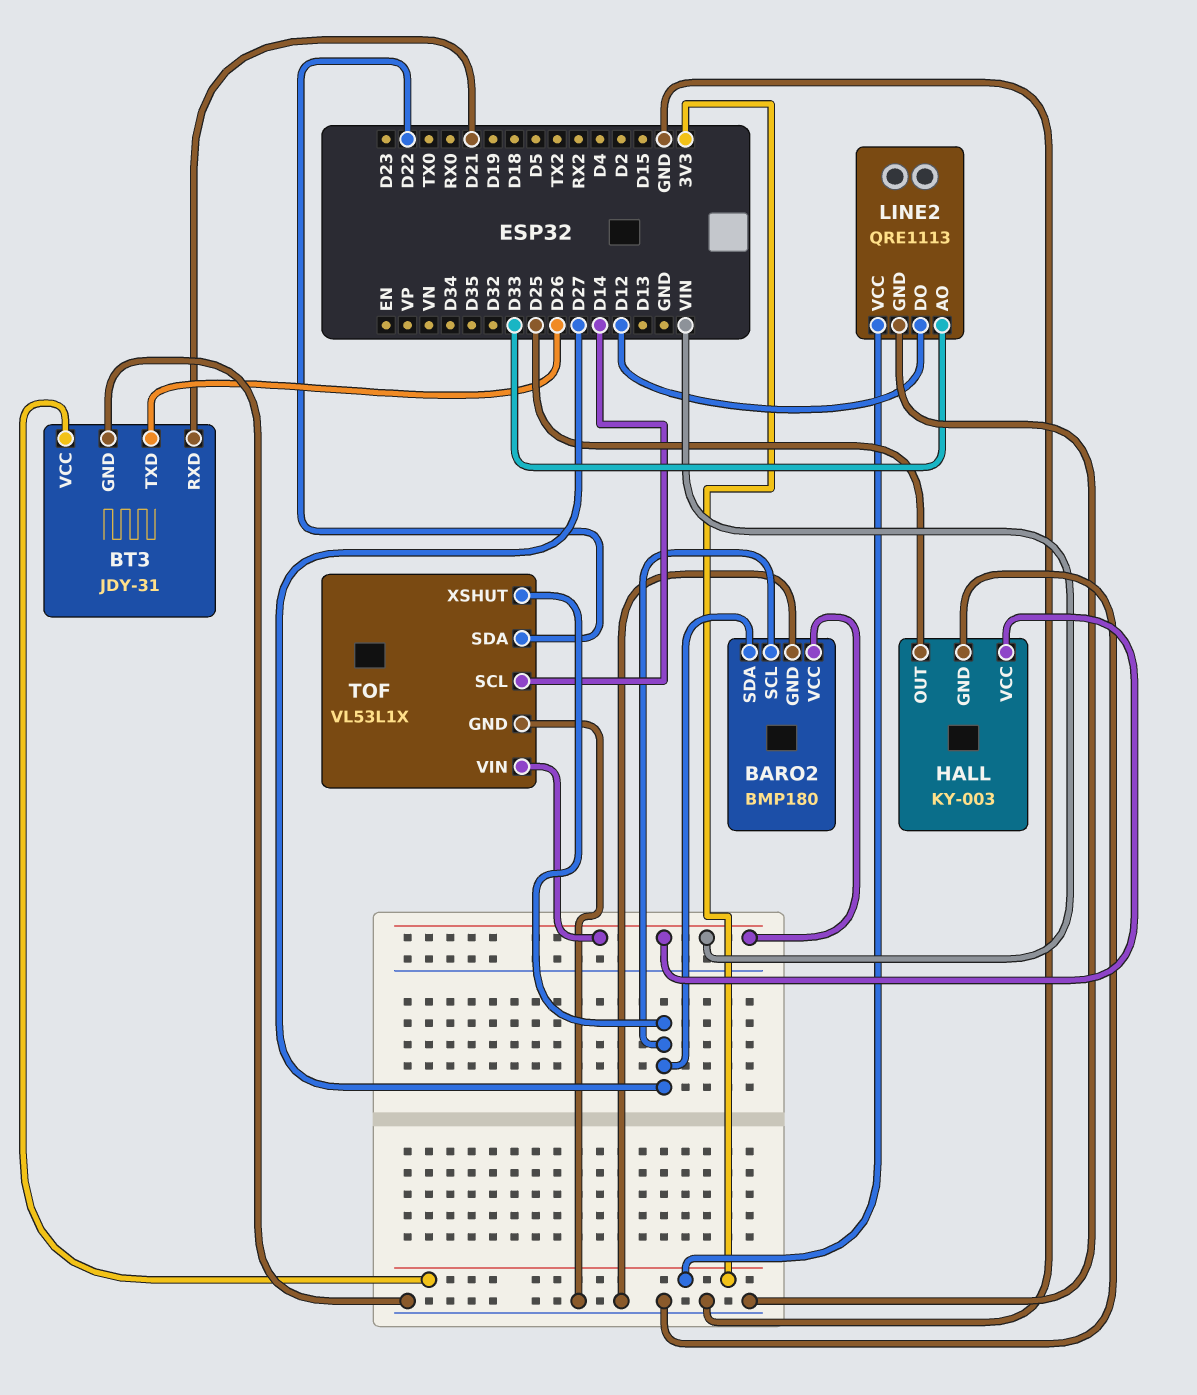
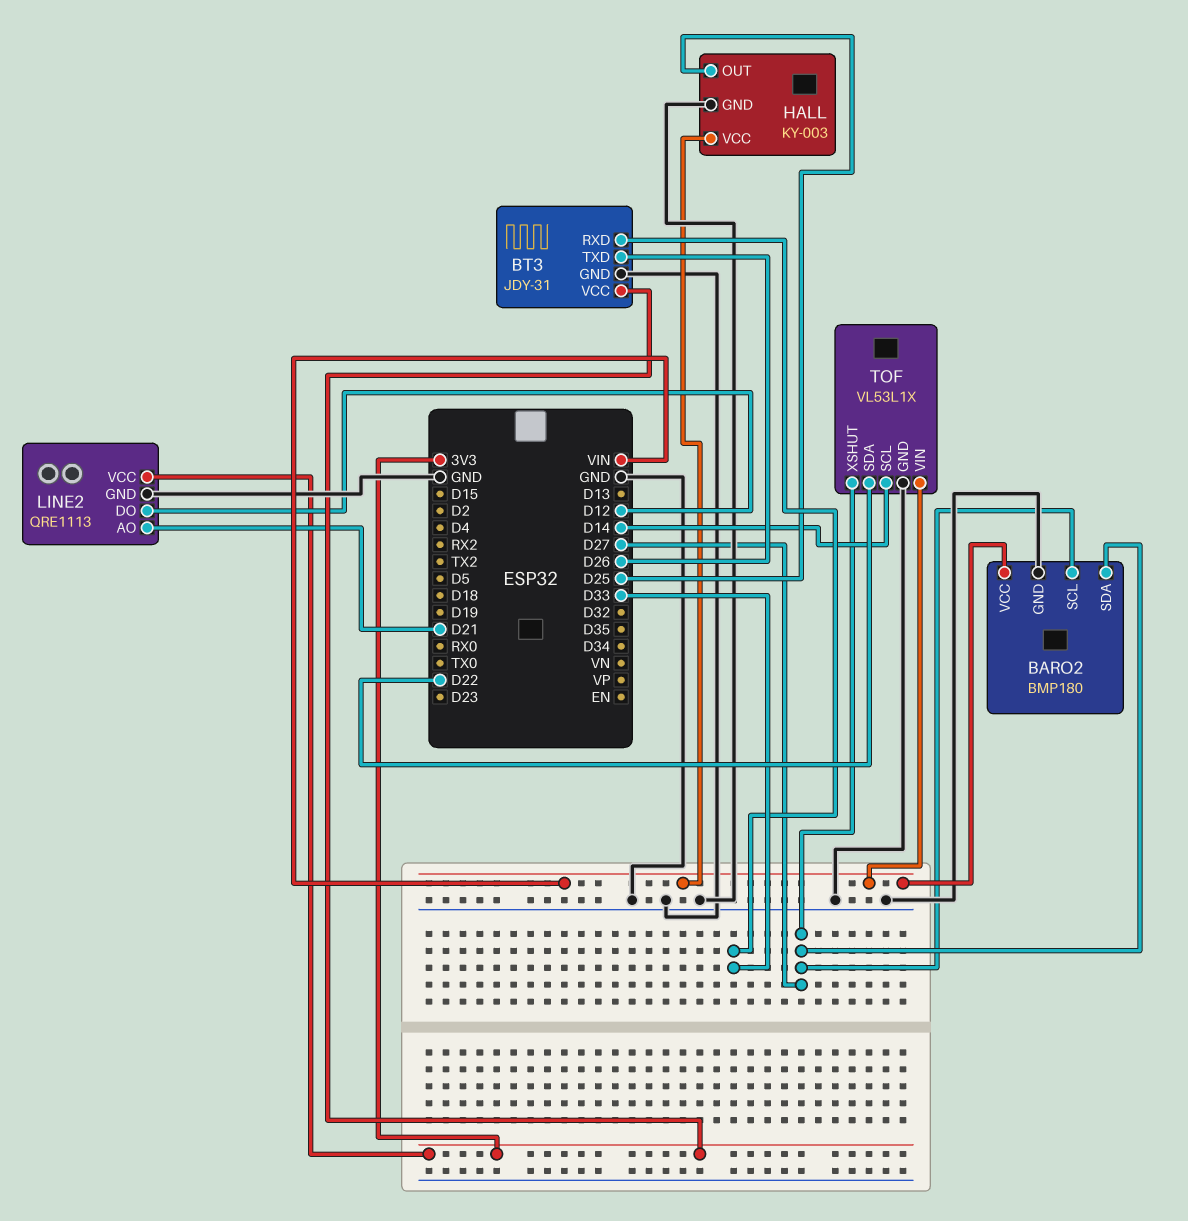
BT3 pin RXD: D21 -> D33
LINE2 pin AO: D33 -> D21

